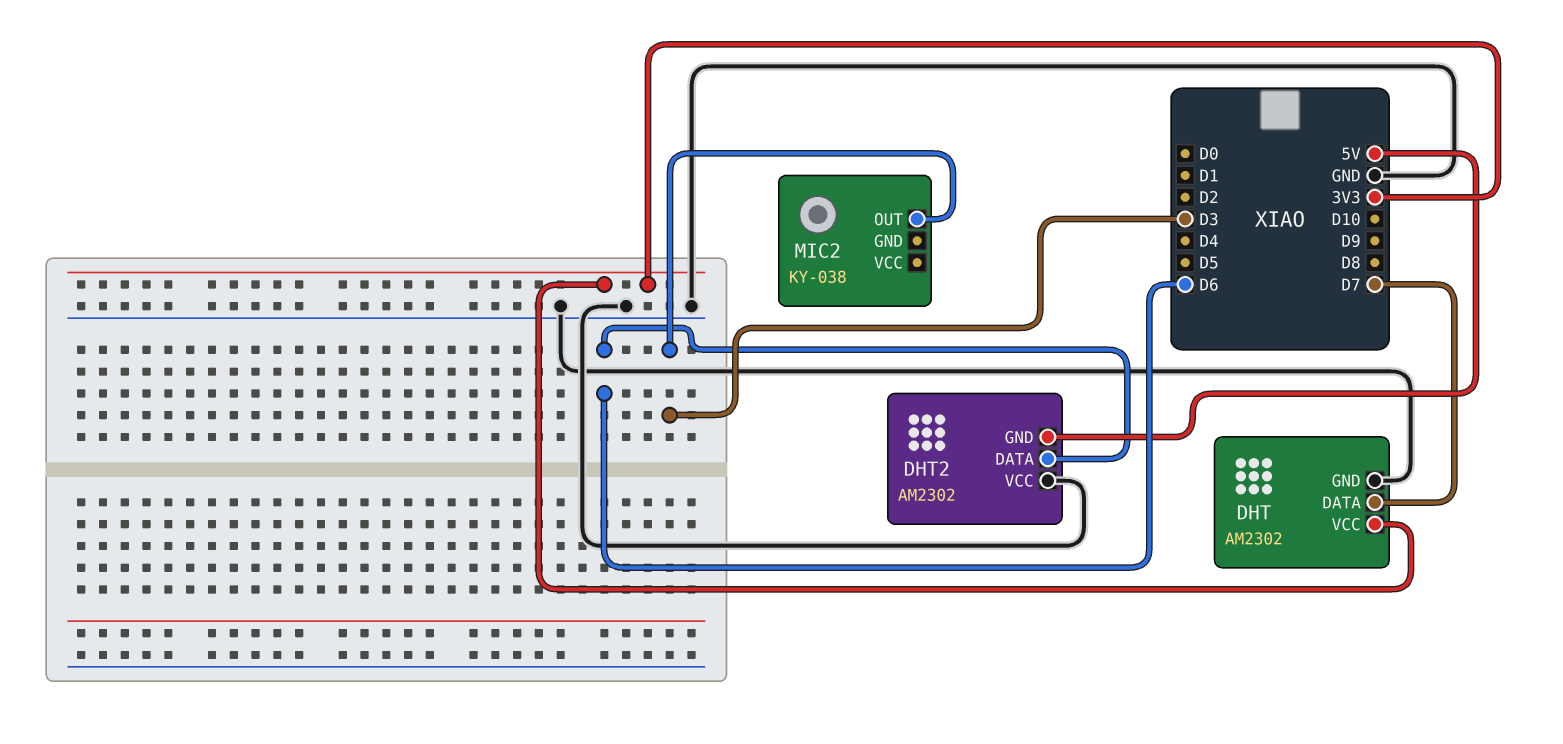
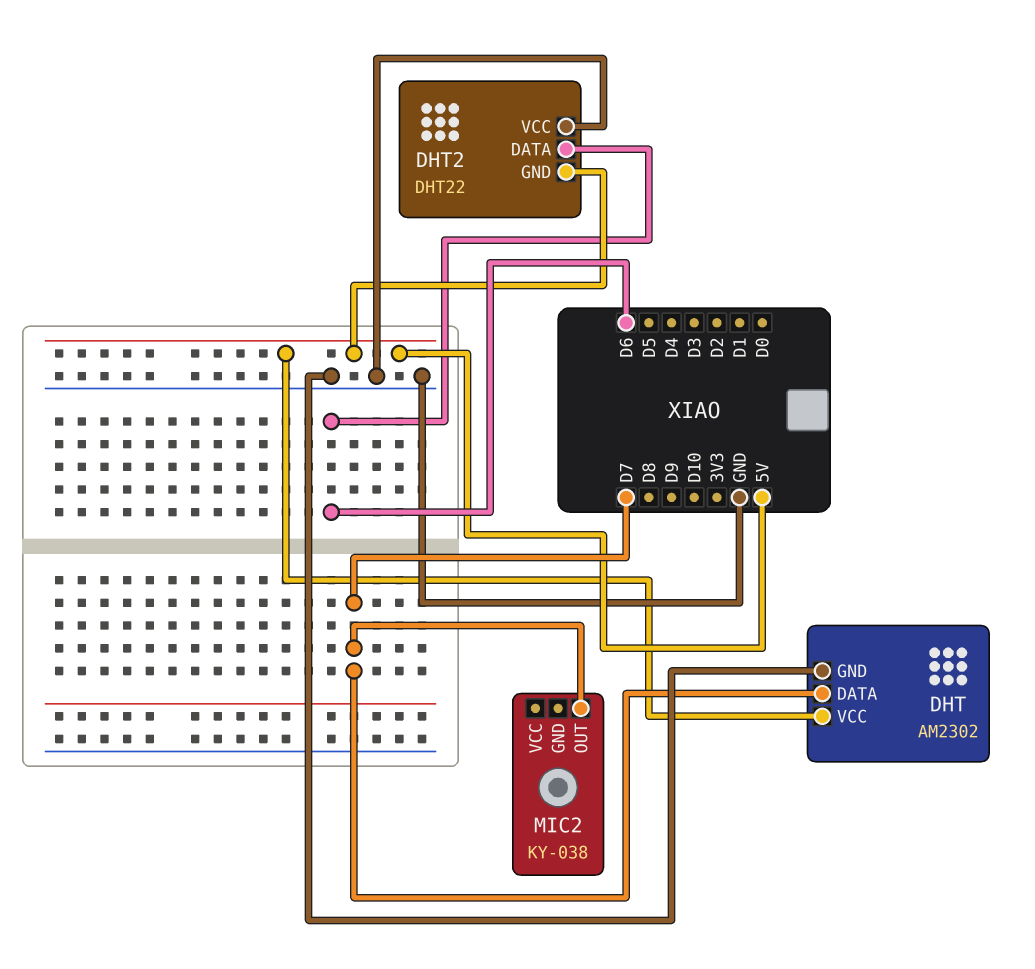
DHT pin VCC: 3V3 -> 5V
DHT2: AM2302 -> DHT22
MIC2 pin OUT: D3 -> D7

